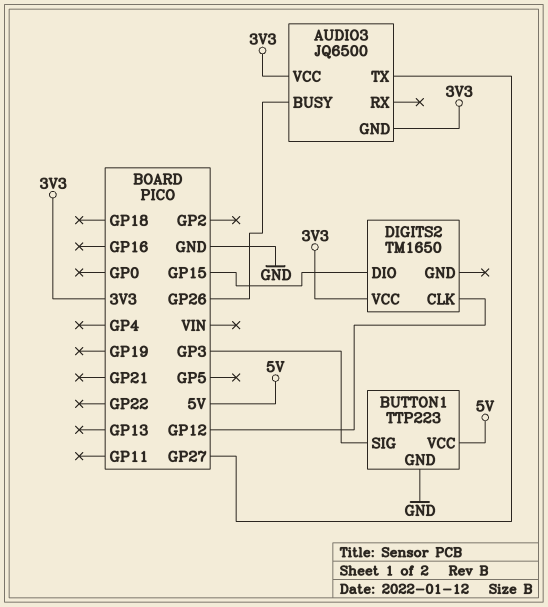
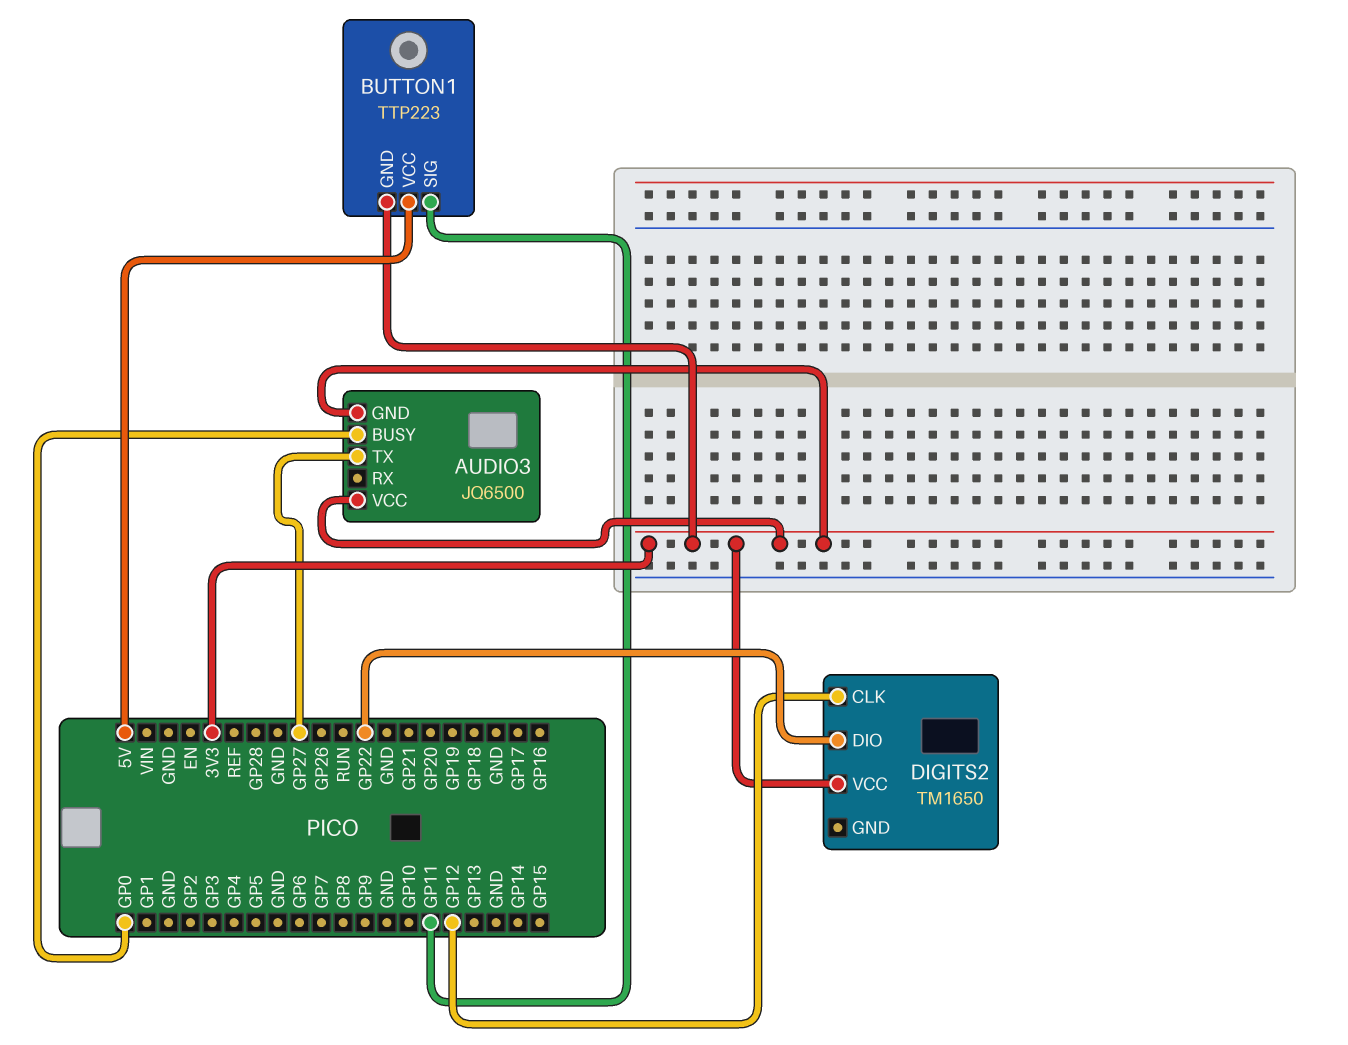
AUDIO3 pin BUSY: GP26 -> GP0
BUTTON1 pin GND: GND -> 3V3
BUTTON1 pin SIG: GP3 -> GP11
DIGITS2 pin DIO: GP15 -> GP22

